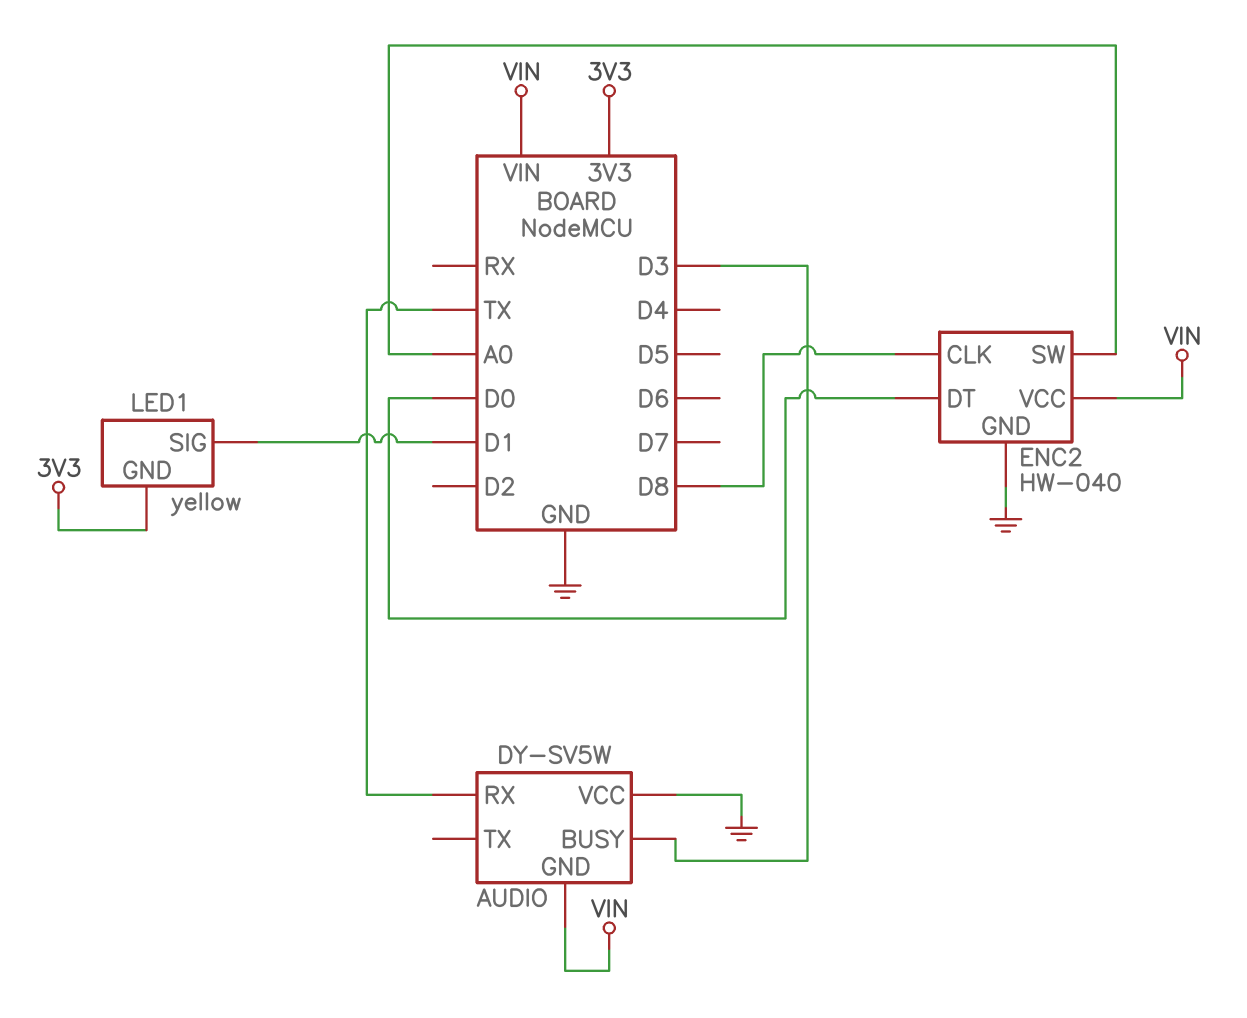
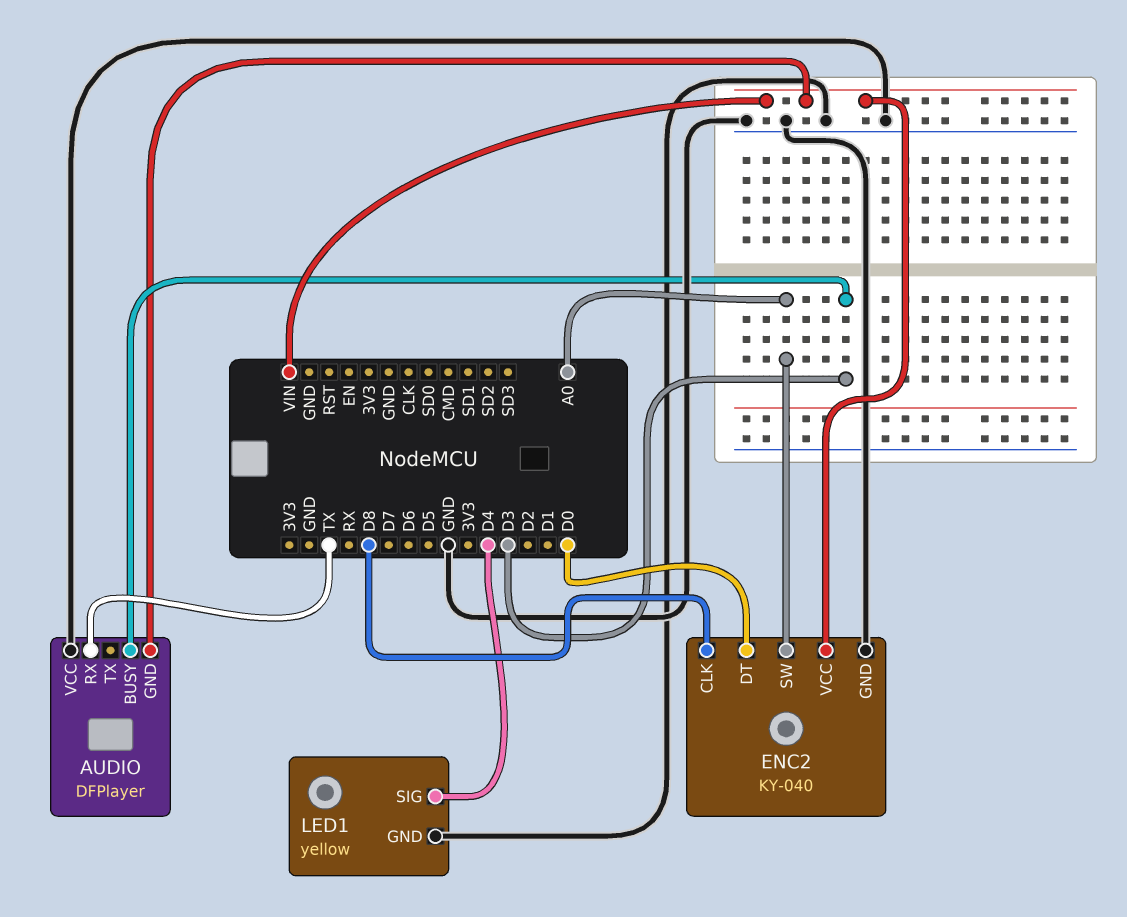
AUDIO: DY-SV5W -> DFPlayer
ENC2: HW-040 -> KY-040
LED1 pin GND: 3V3 -> GND
LED1 pin SIG: D1 -> D4

